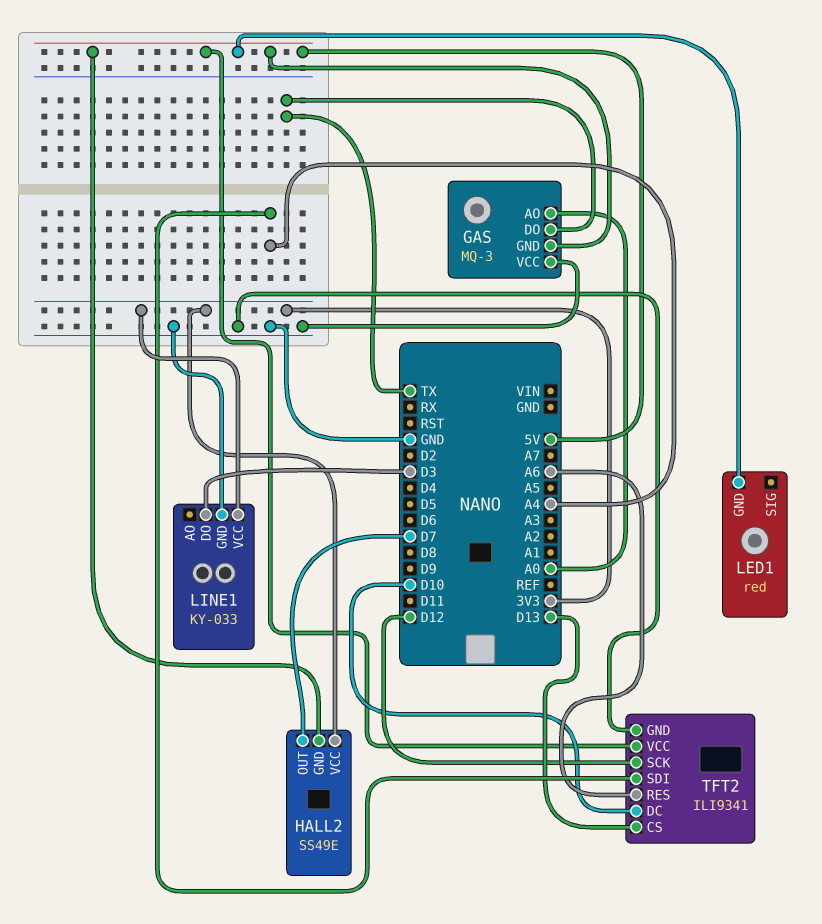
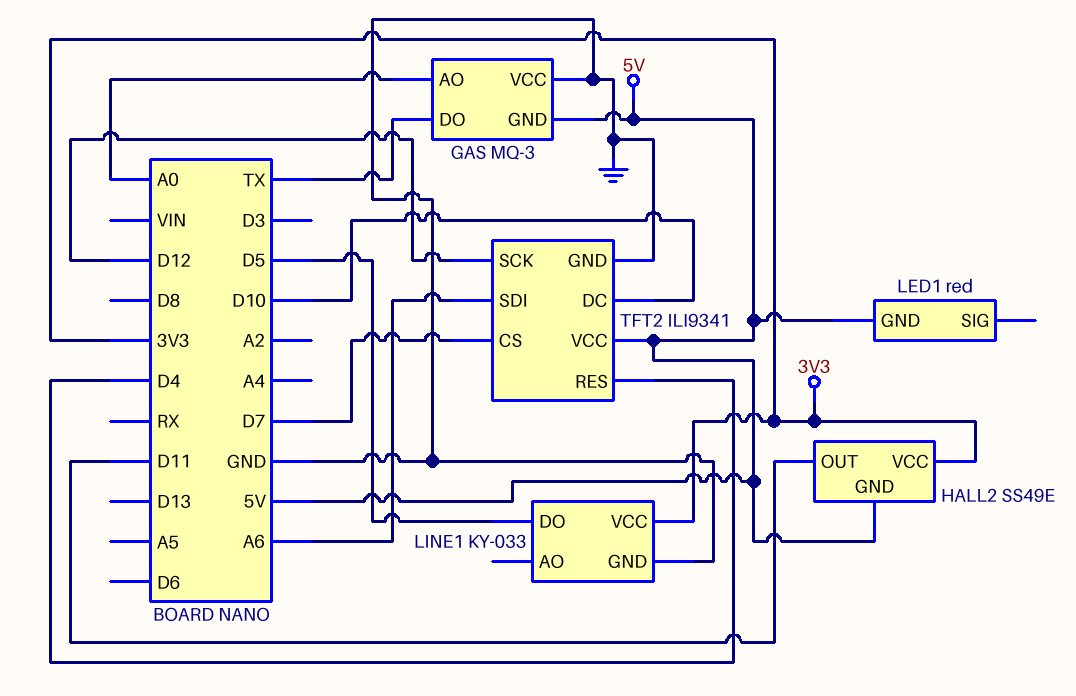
HALL2 pin OUT: D7 -> D11
LINE1 pin DO: D3 -> D5
TFT2 pin CS: D13 -> D7
TFT2 pin RES: A6 -> D4
TFT2 pin SDI: A4 -> A6

